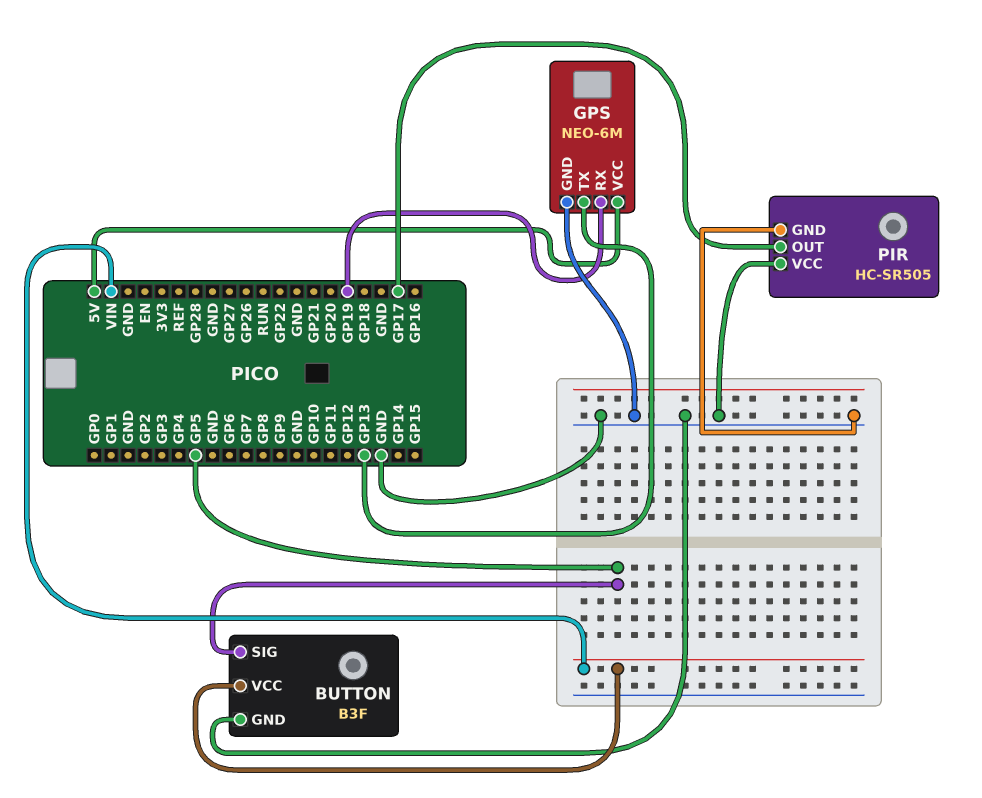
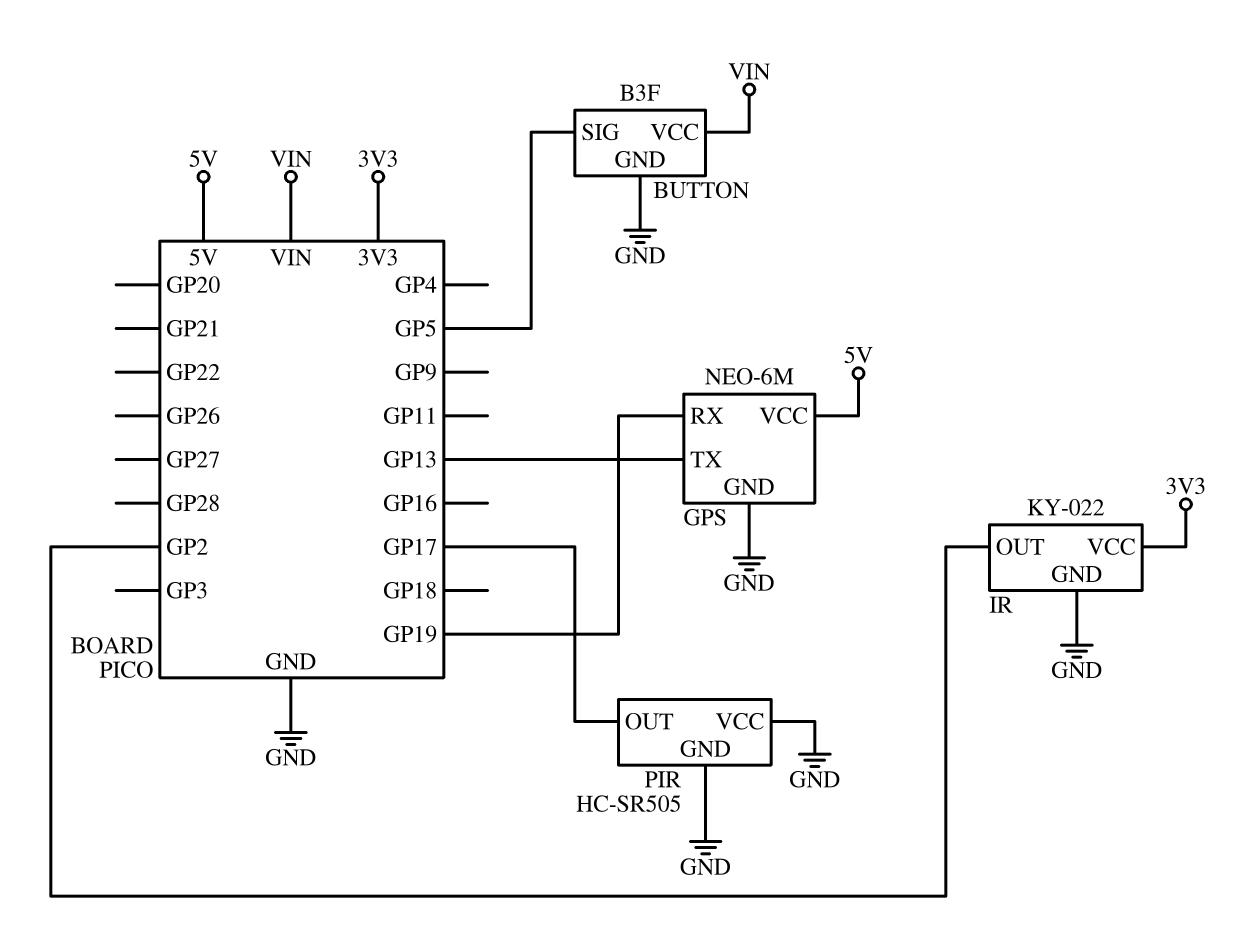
IR: none -> KY-022
IR pin GND: none -> GND
IR pin OUT: none -> GP2
IR pin VCC: none -> 3V3

